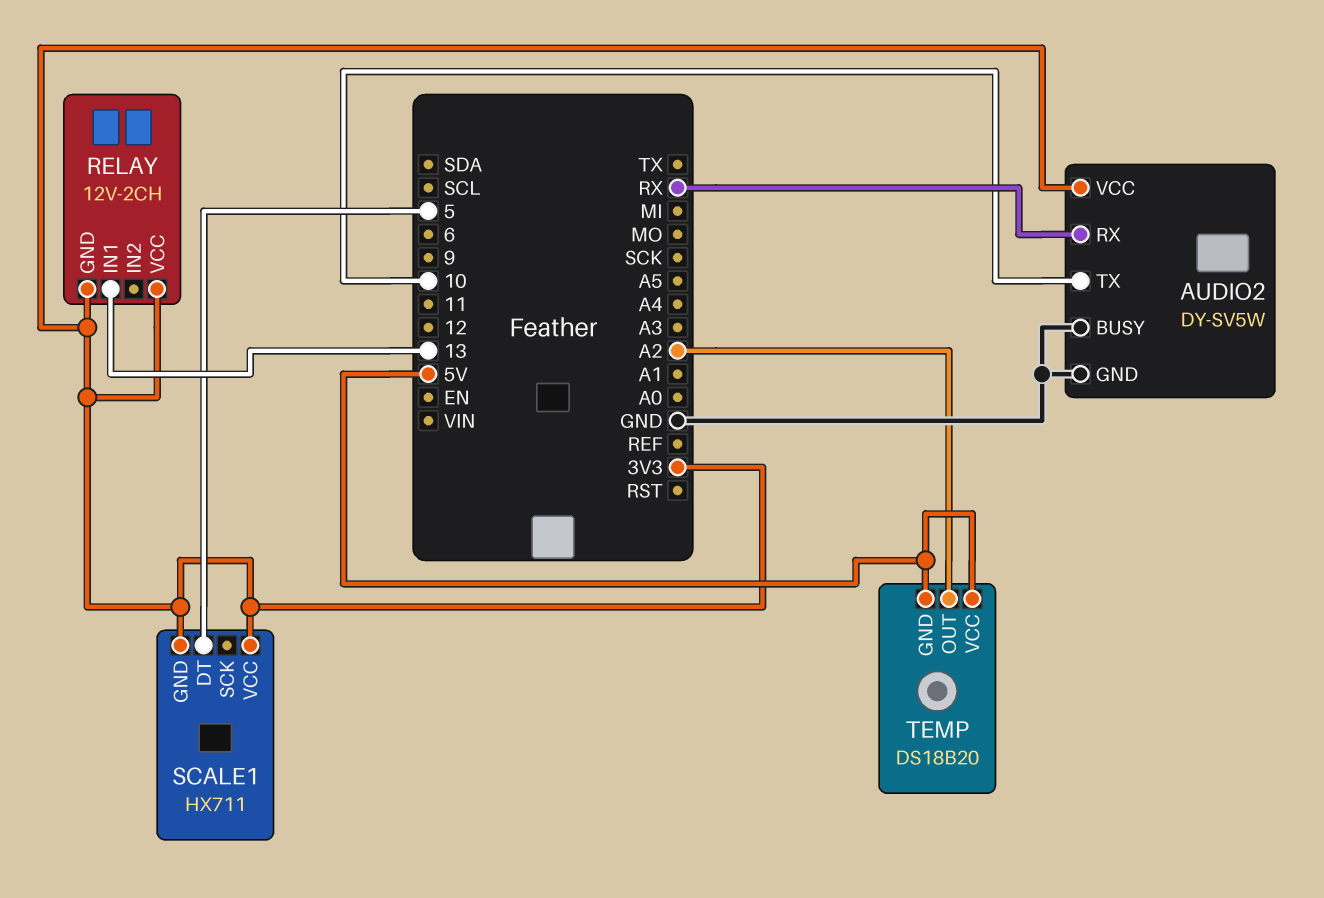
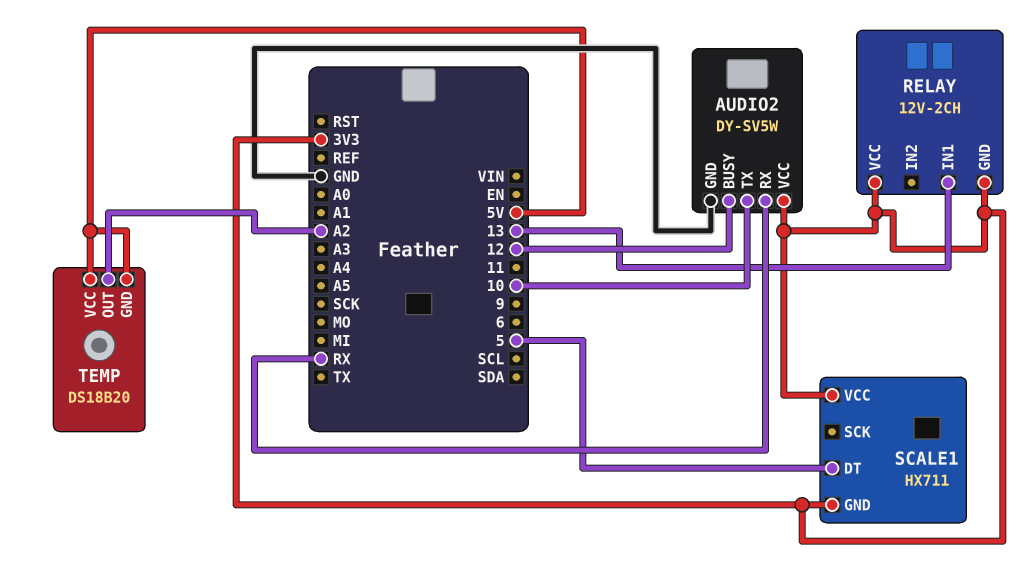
AUDIO2 pin BUSY: GND -> 12

